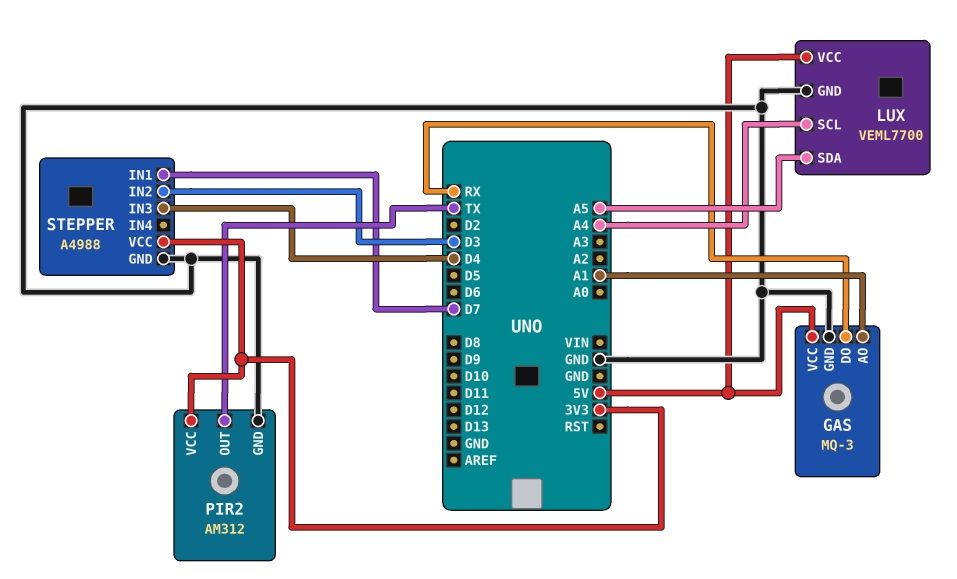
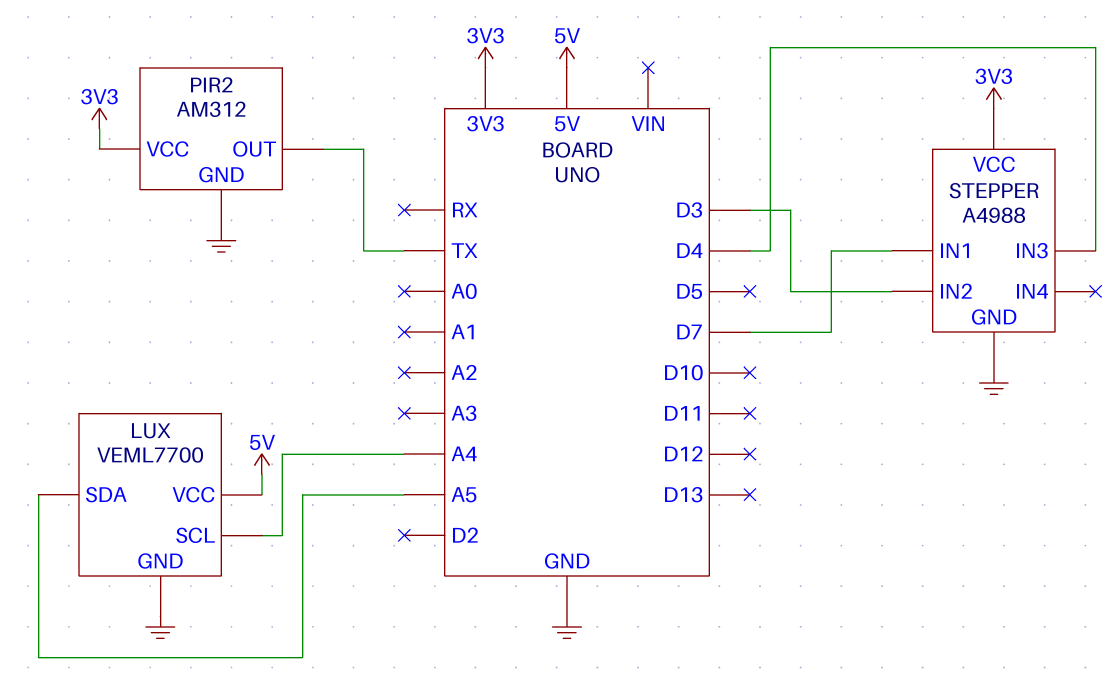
GAS: MQ-3 -> none
GAS pin AO: A1 -> none
GAS pin DO: RX -> none
GAS pin GND: GND -> none
GAS pin VCC: 5V -> none

